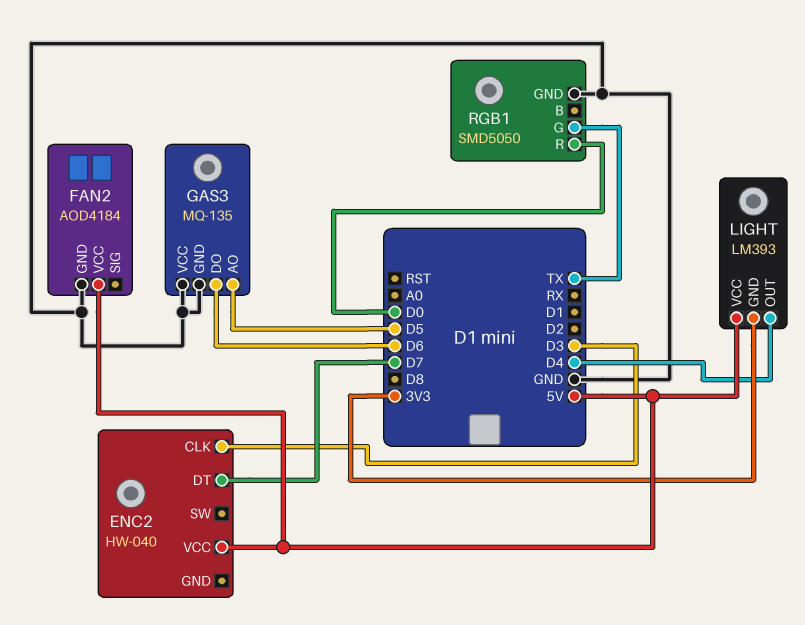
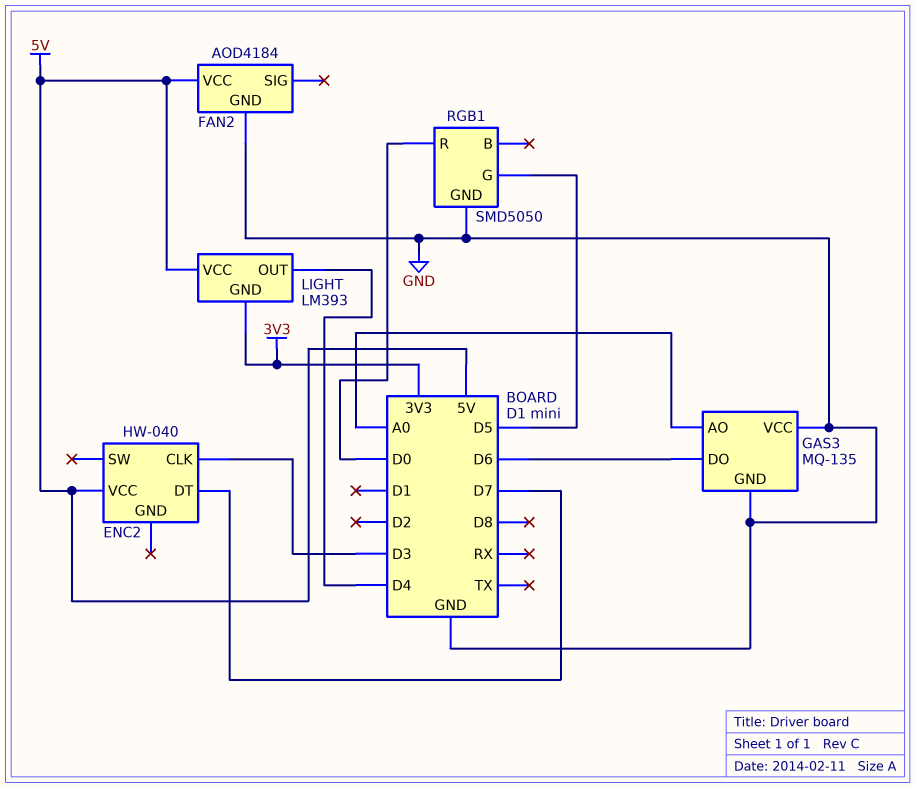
GAS3 pin AO: D5 -> A0
RGB1 pin G: TX -> D5

